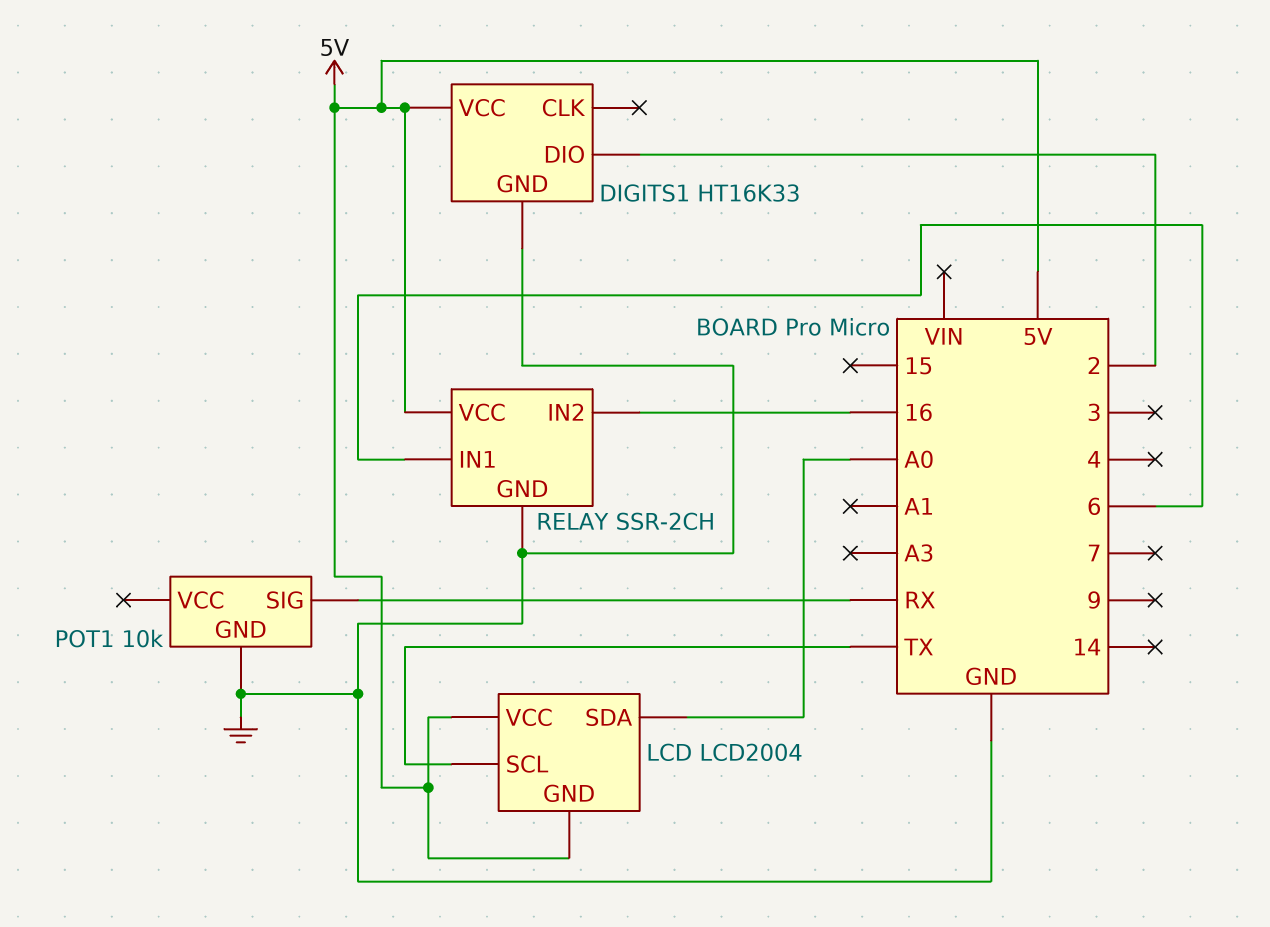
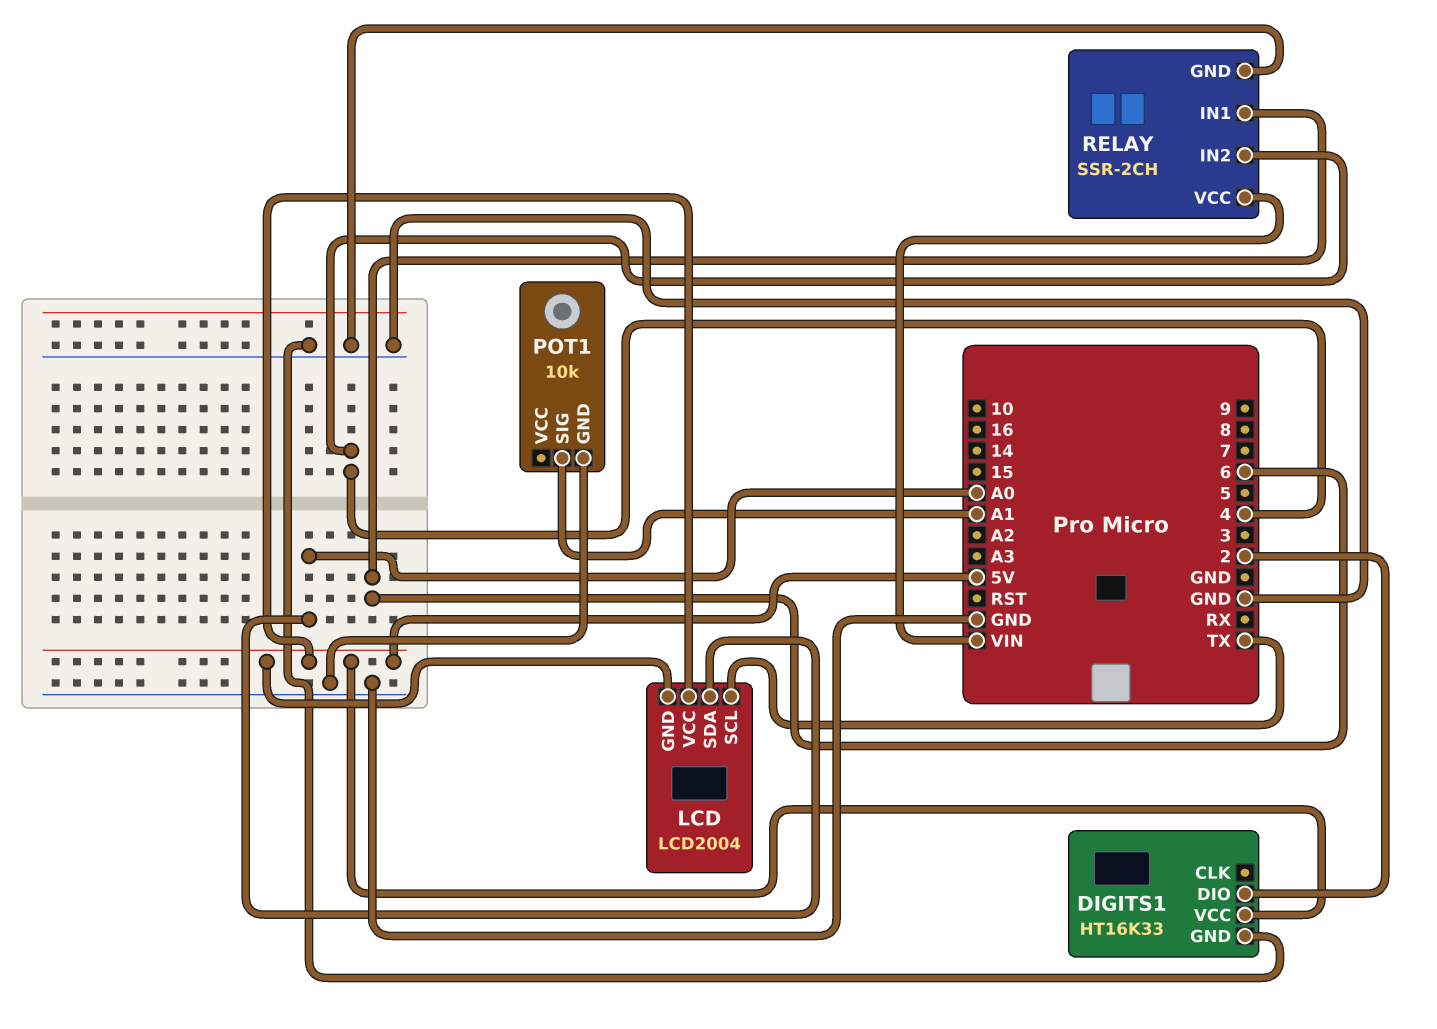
POT1 pin SIG: RX -> A1
RELAY pin IN2: 16 -> 4
RELAY pin VCC: 5V -> VIN

